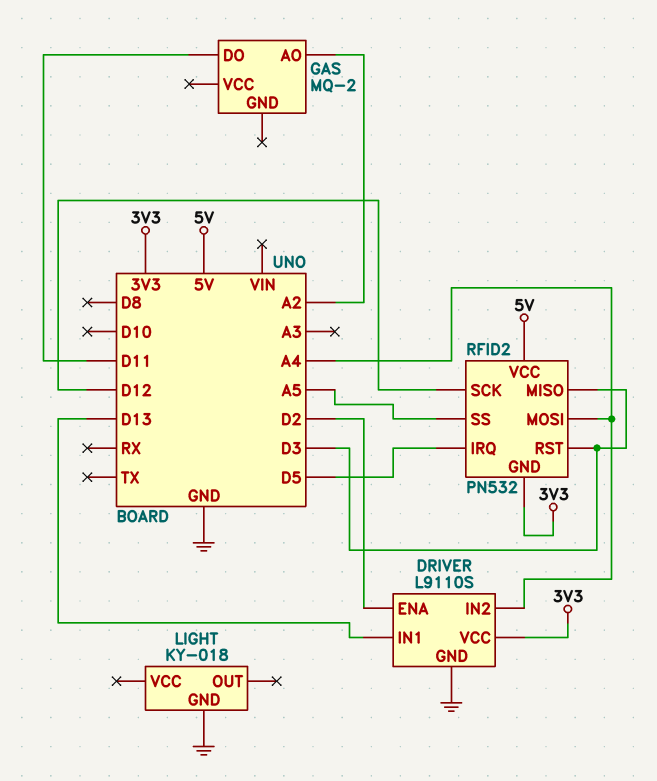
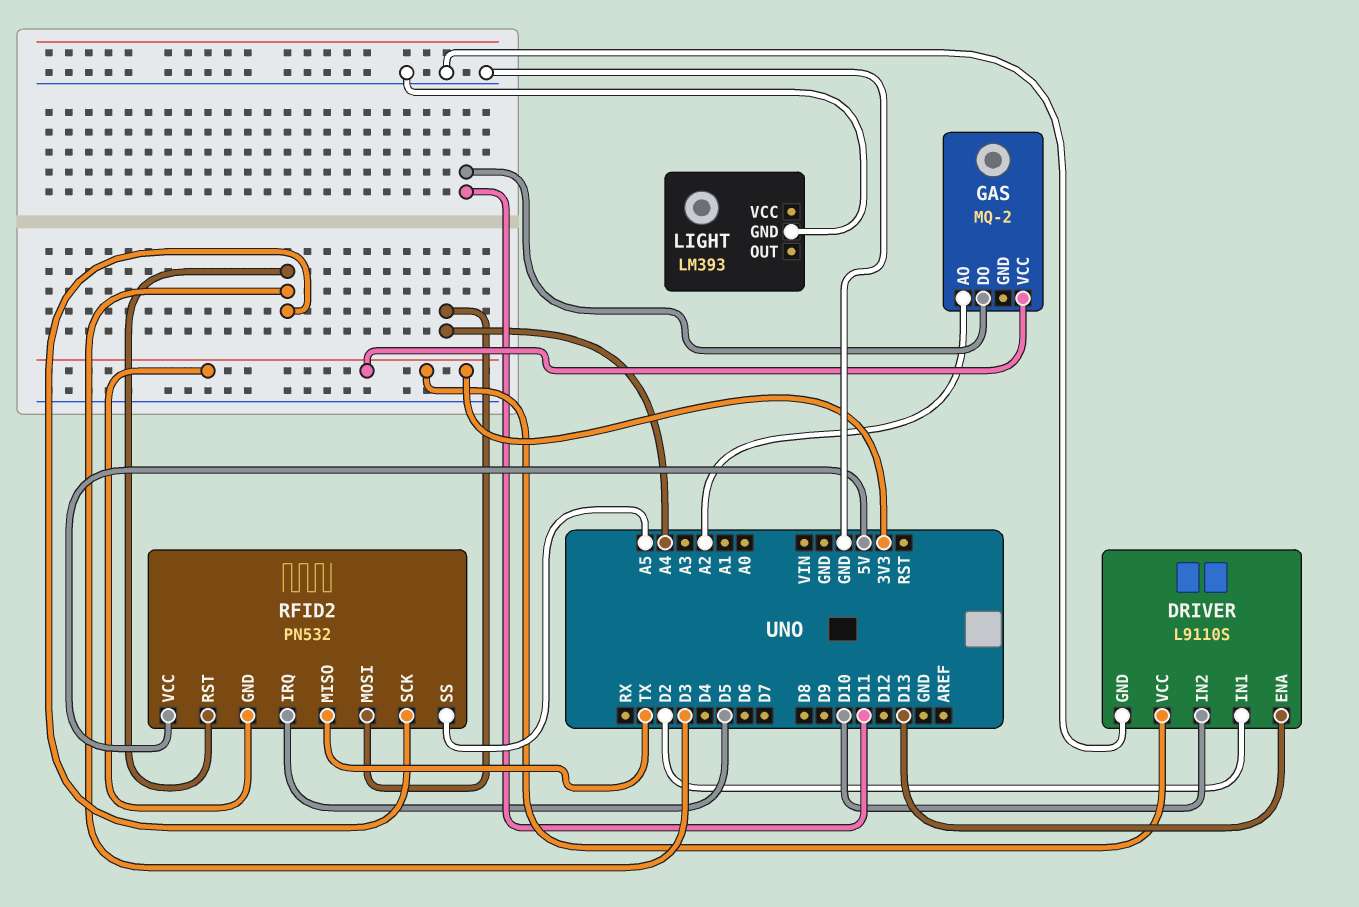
DRIVER pin ENA: D2 -> D13
DRIVER pin IN1: D13 -> D2
DRIVER pin IN2: A4 -> D10
GAS pin VCC: none -> 3V3
LIGHT: KY-018 -> LM393
RFID2 pin MISO: D3 -> TX
RFID2 pin SCK: D12 -> D3

